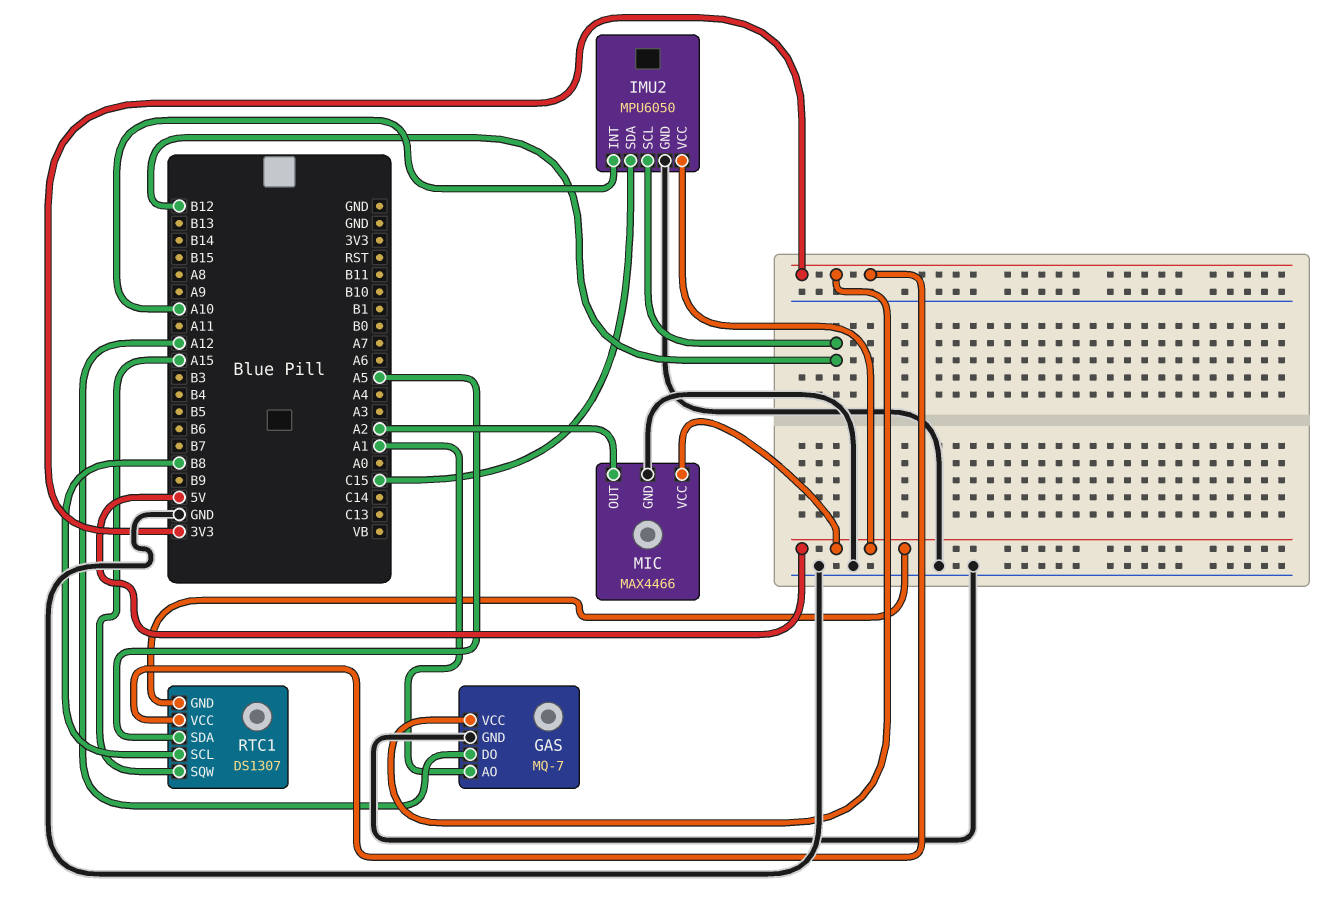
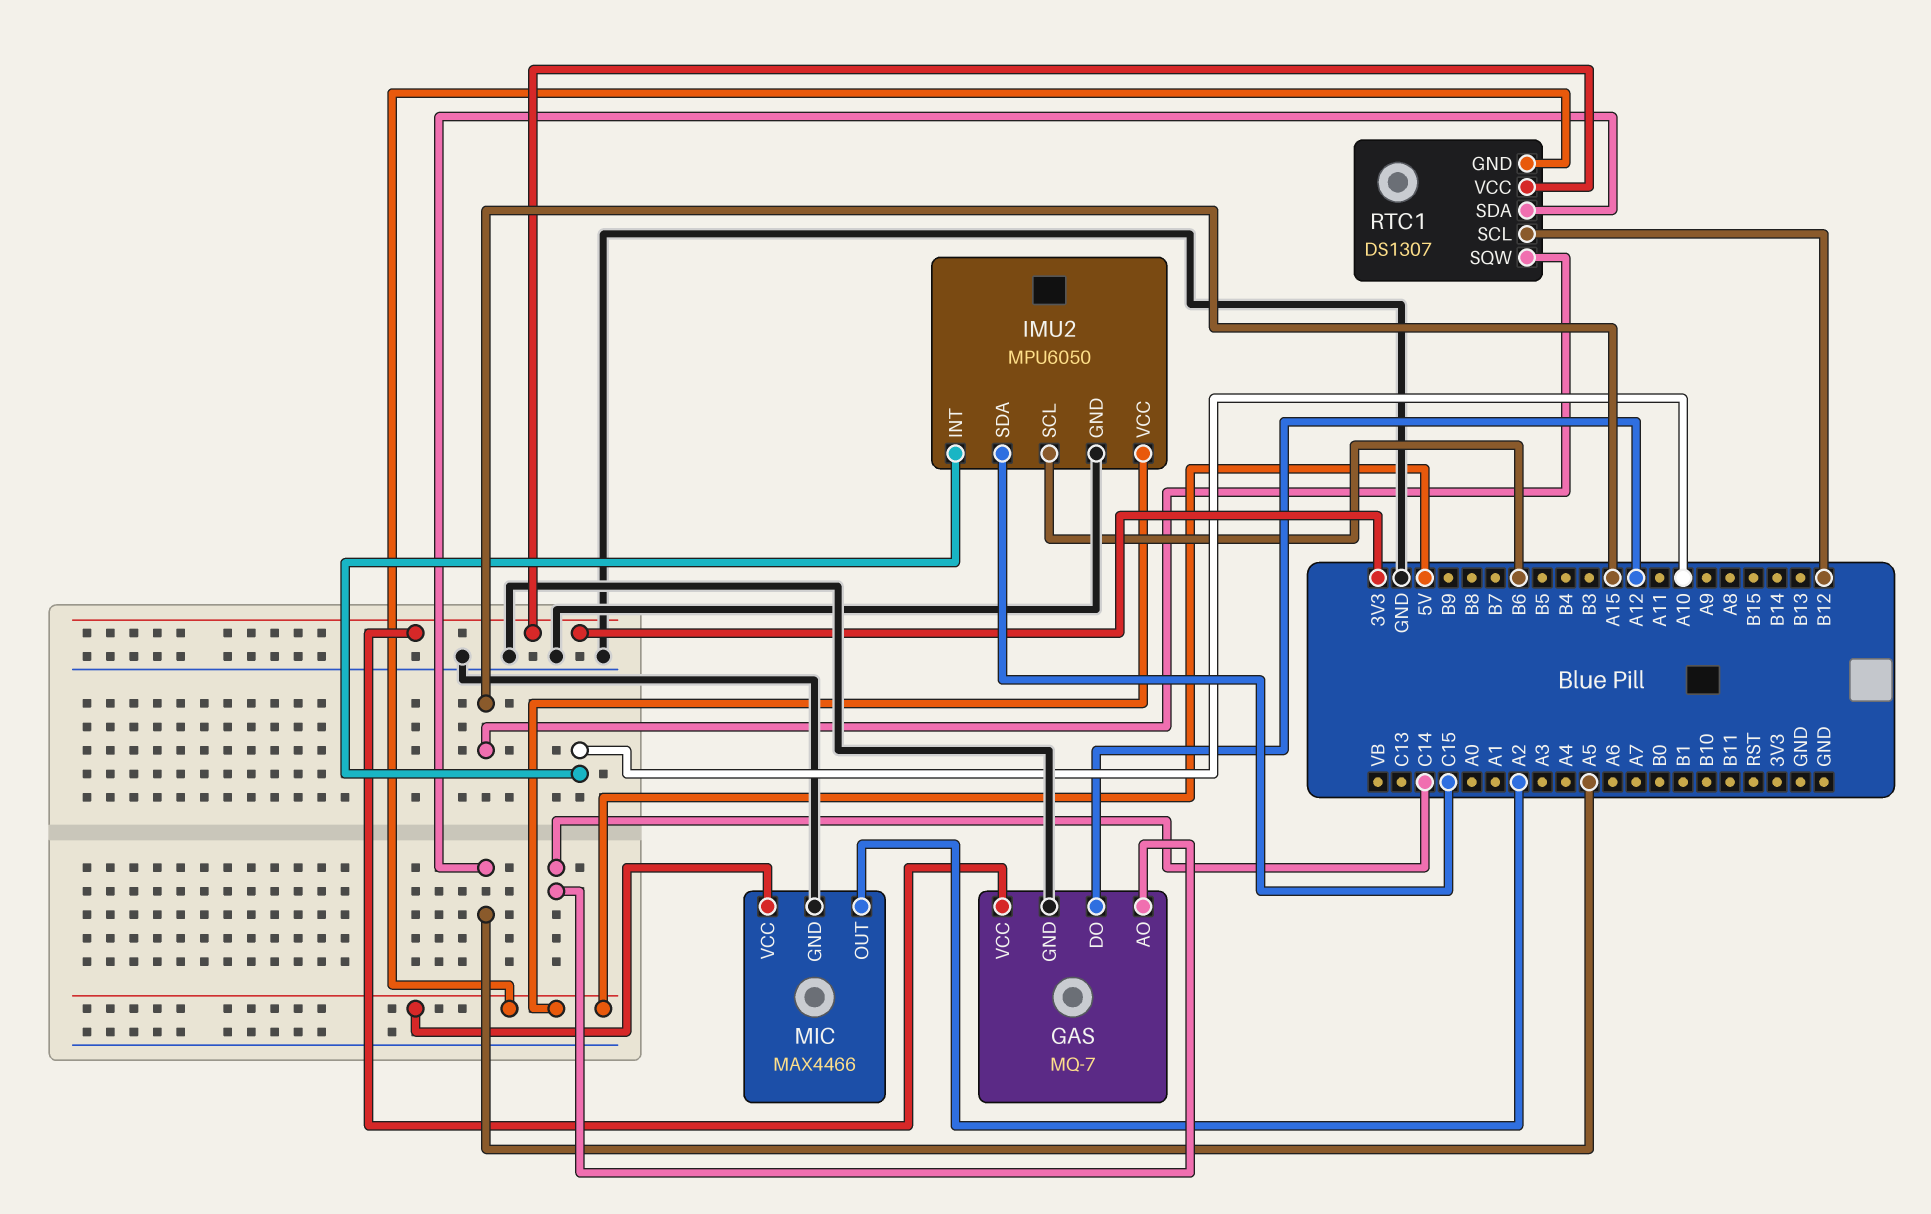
GAS pin AO: A1 -> C14
IMU2 pin SCL: B12 -> B6
RTC1 pin SCL: B8 -> B12

